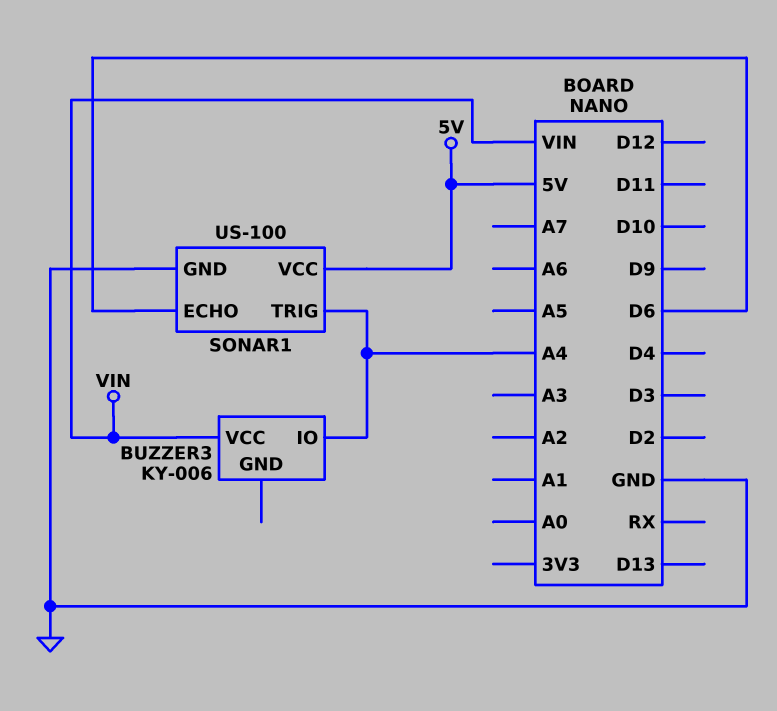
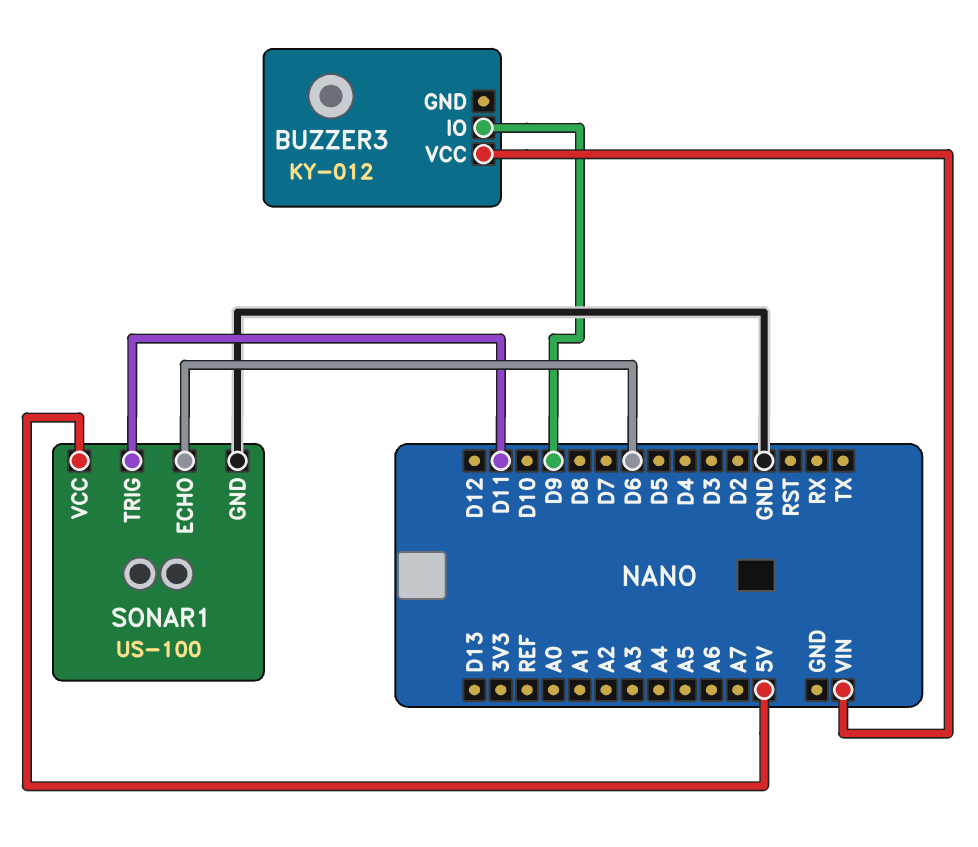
BUZZER3: KY-006 -> KY-012
BUZZER3 pin IO: A4 -> D9
SONAR1 pin TRIG: A4 -> D11

